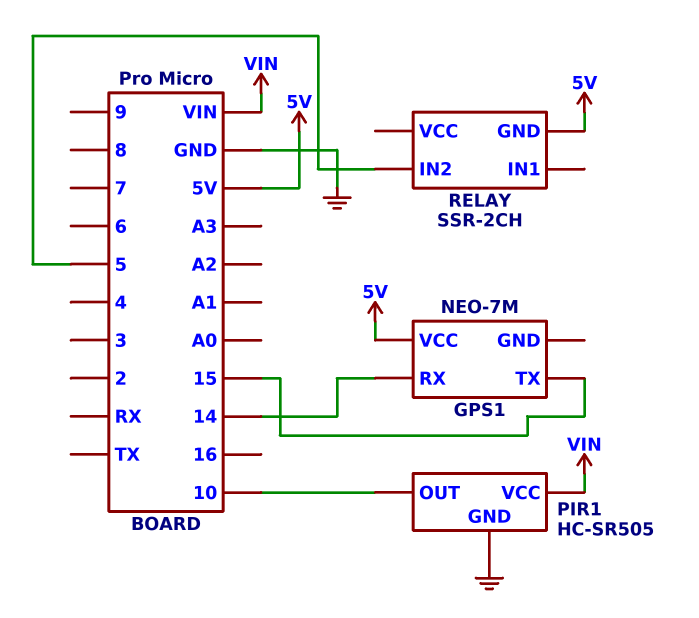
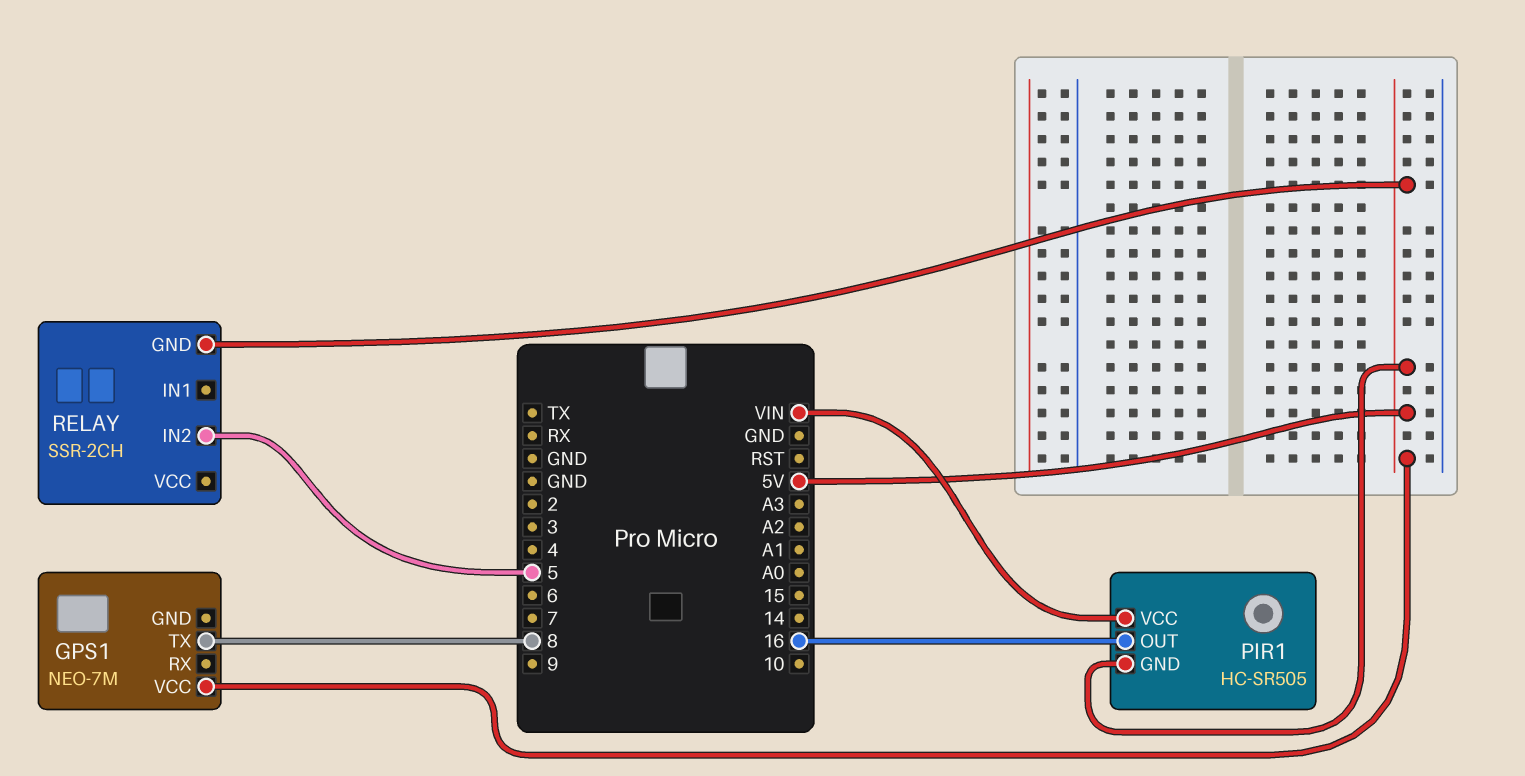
GPS1 pin RX: 14 -> none
GPS1 pin TX: 15 -> 8
PIR1 pin GND: GND -> 5V
PIR1 pin OUT: 10 -> 16

